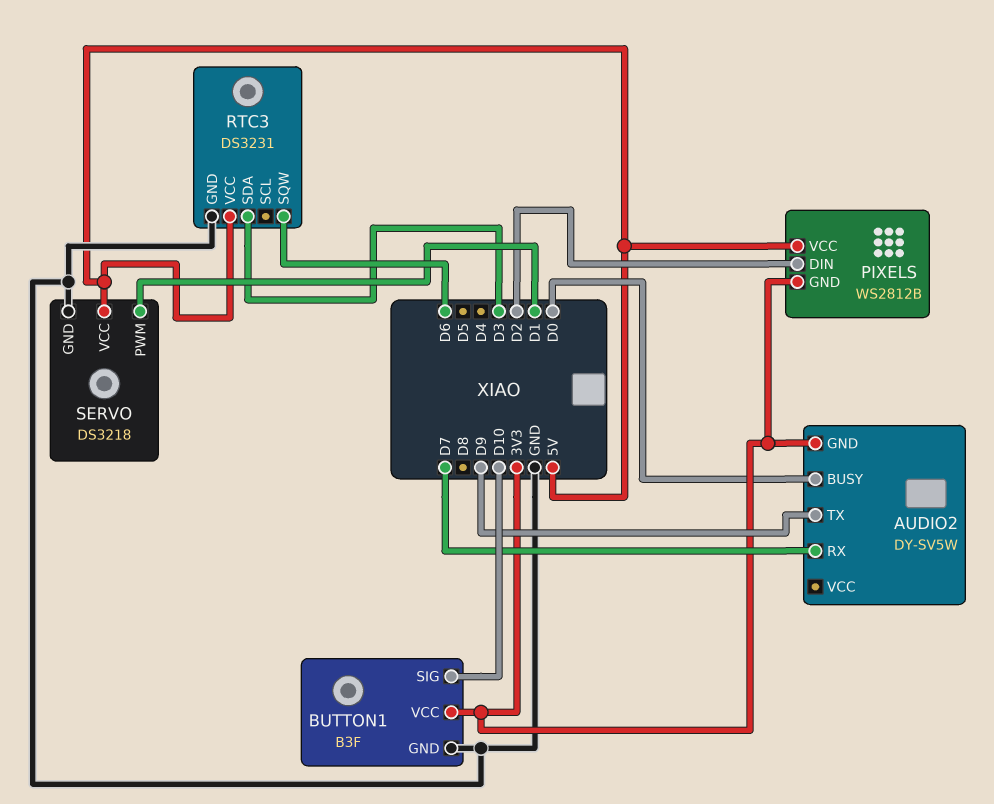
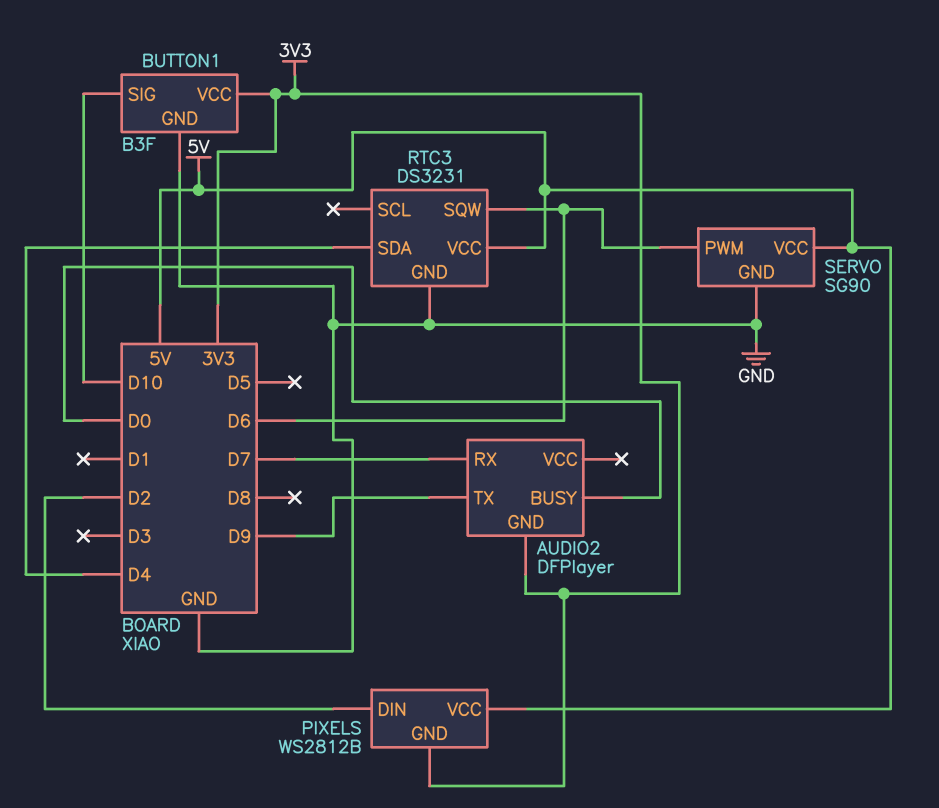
AUDIO2: DY-SV5W -> DFPlayer
RTC3 pin SDA: D3 -> D4
SERVO: DS3218 -> SG90
SERVO pin PWM: D1 -> D6

